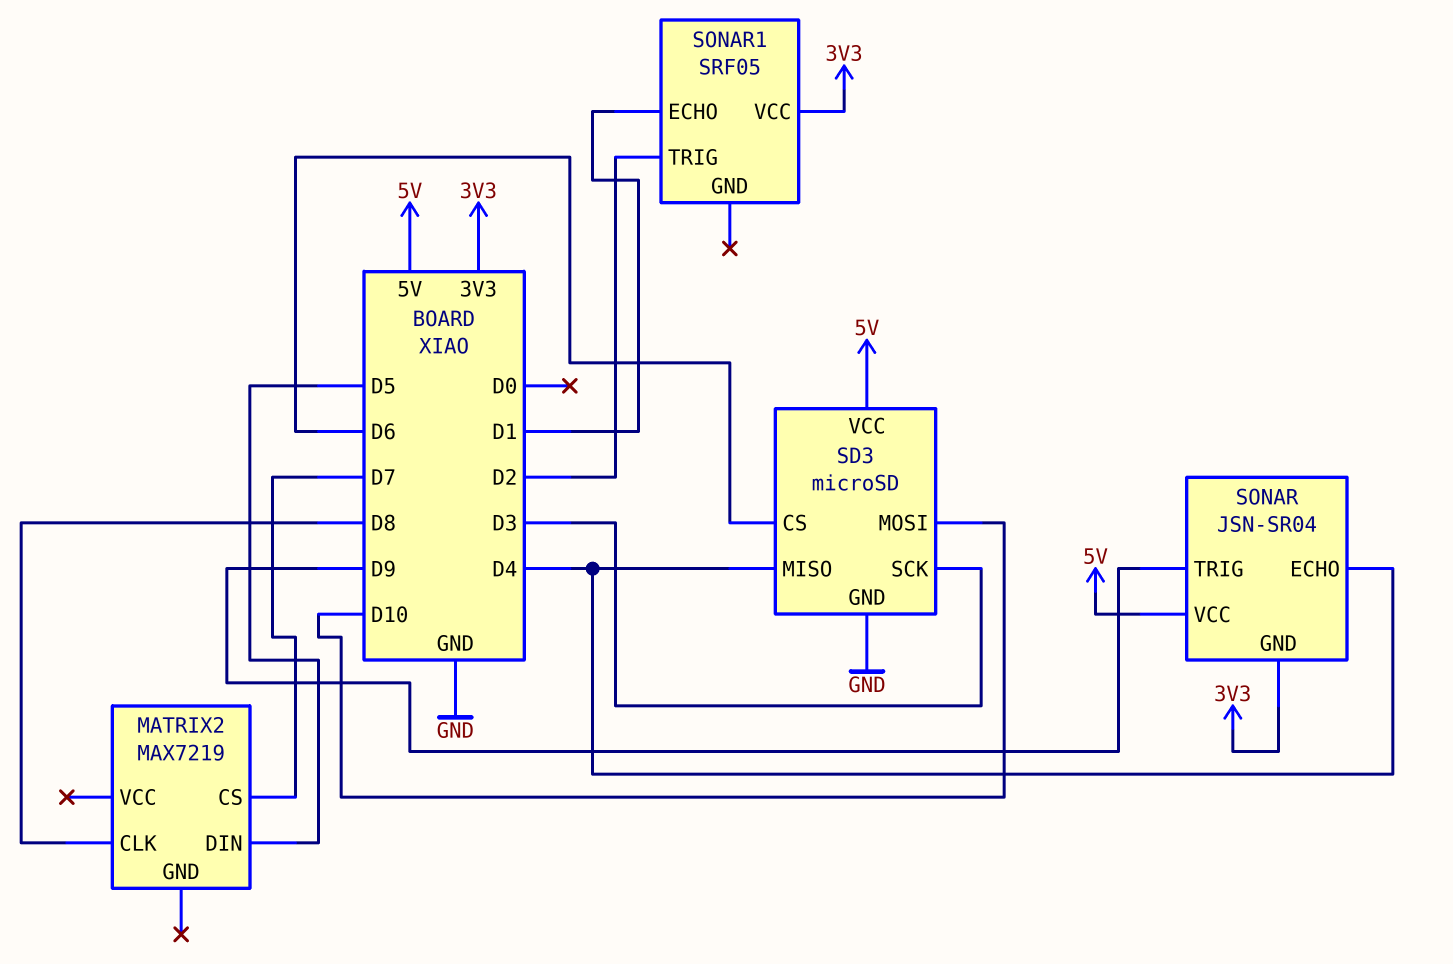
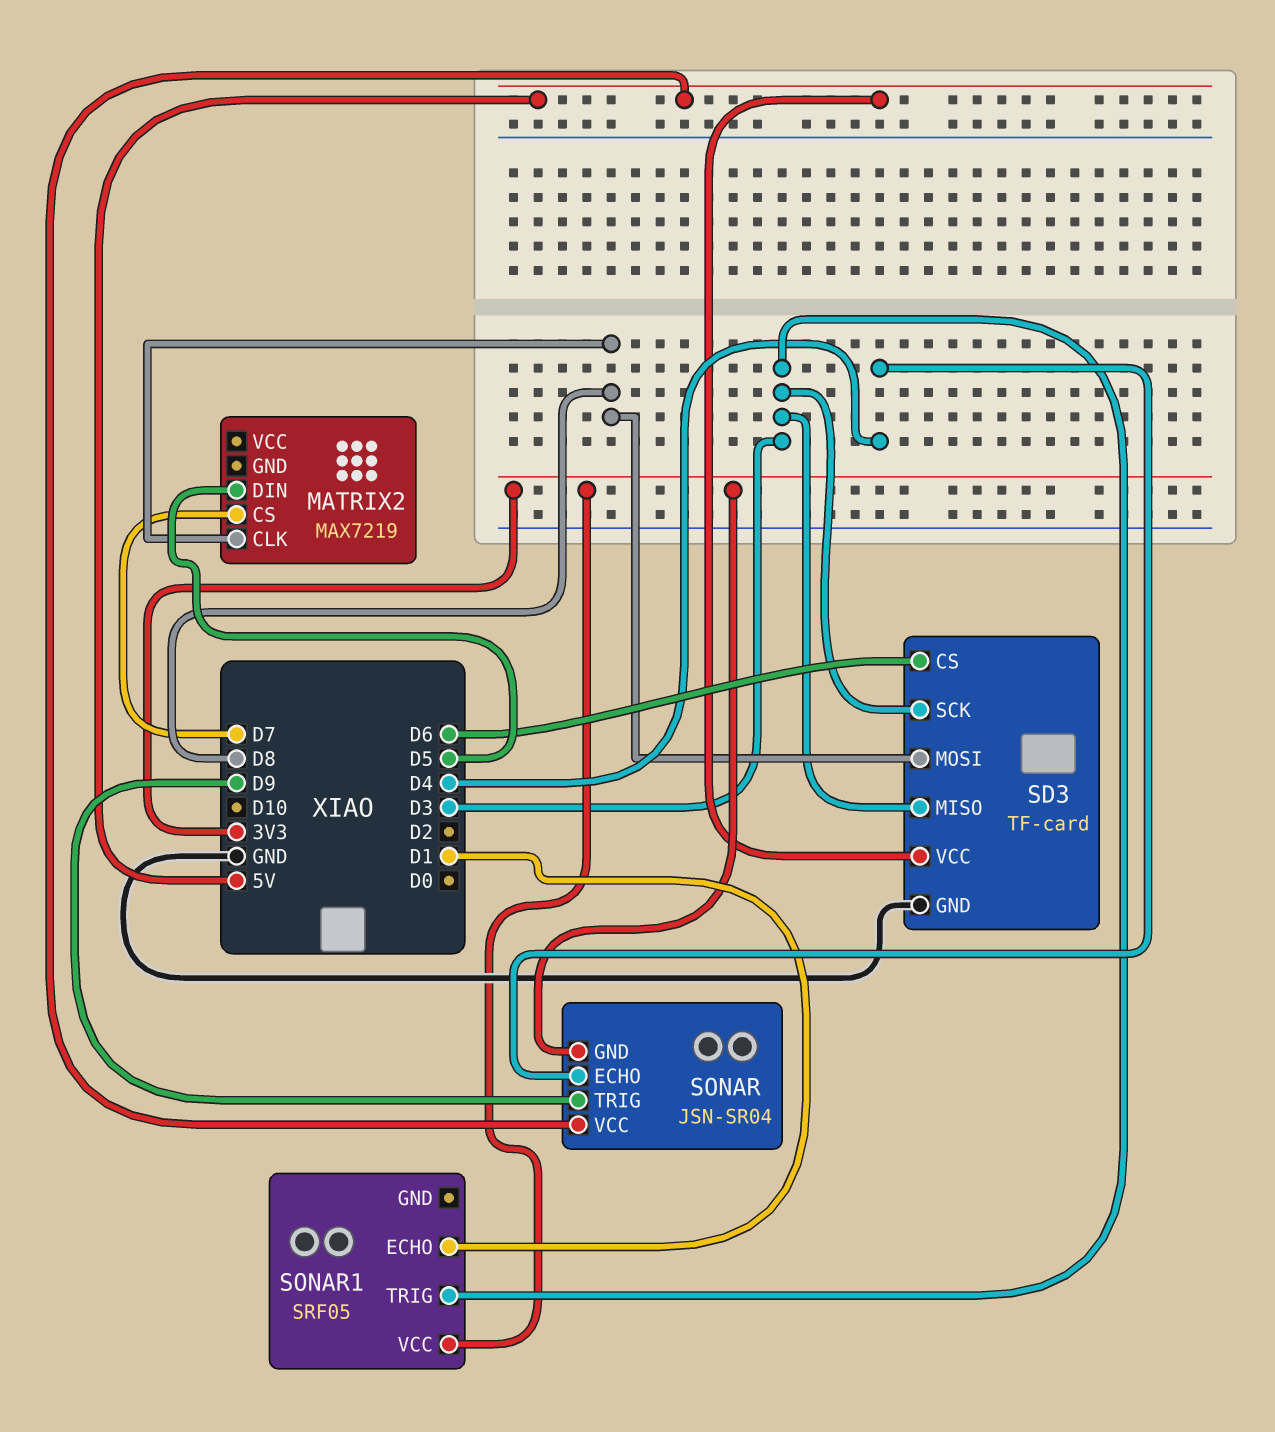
SD3: microSD -> TF-card
SD3 pin MISO: D4 -> D3
SD3 pin MOSI: D10 -> D8
SONAR1 pin TRIG: D2 -> D3

